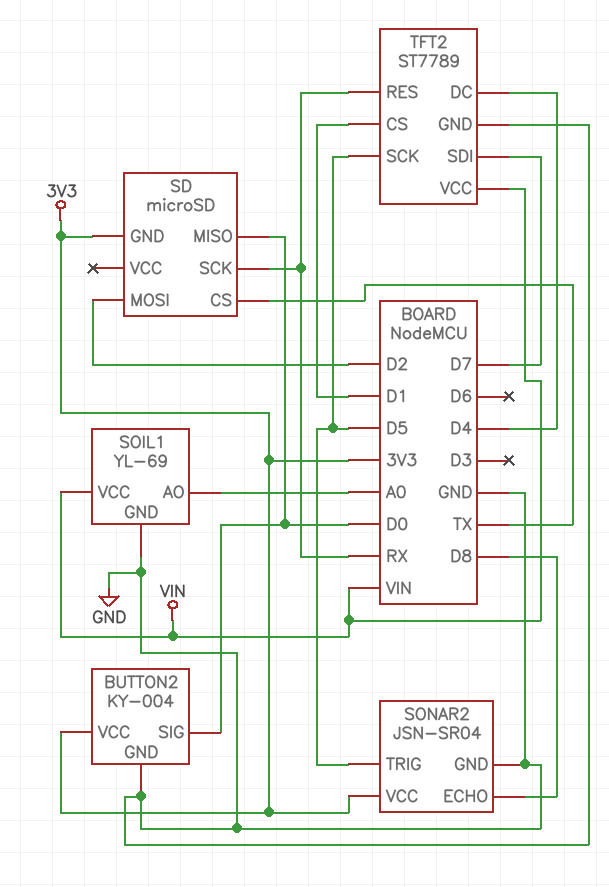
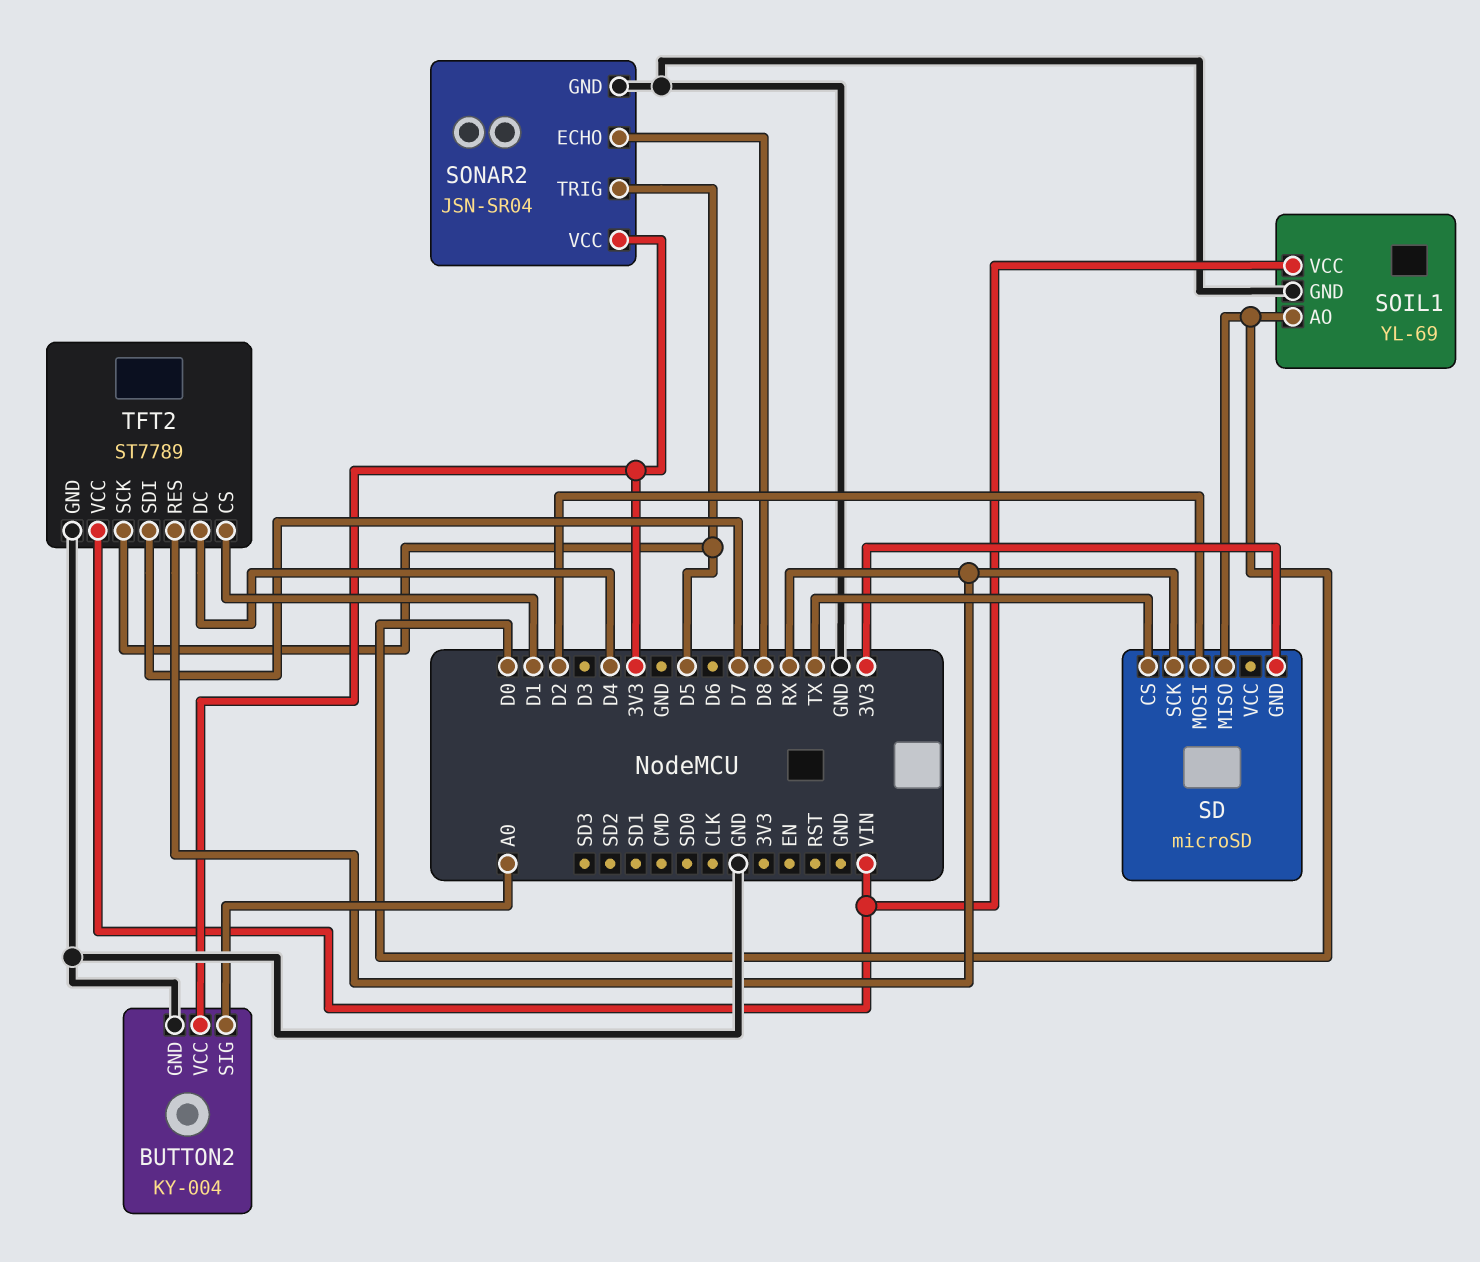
BUTTON2 pin SIG: D0 -> A0
SOIL1 pin AO: A0 -> D0

